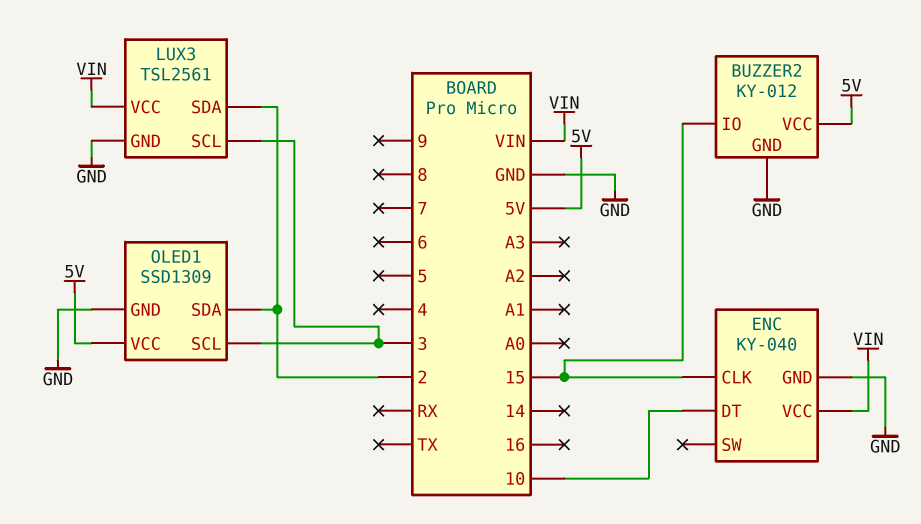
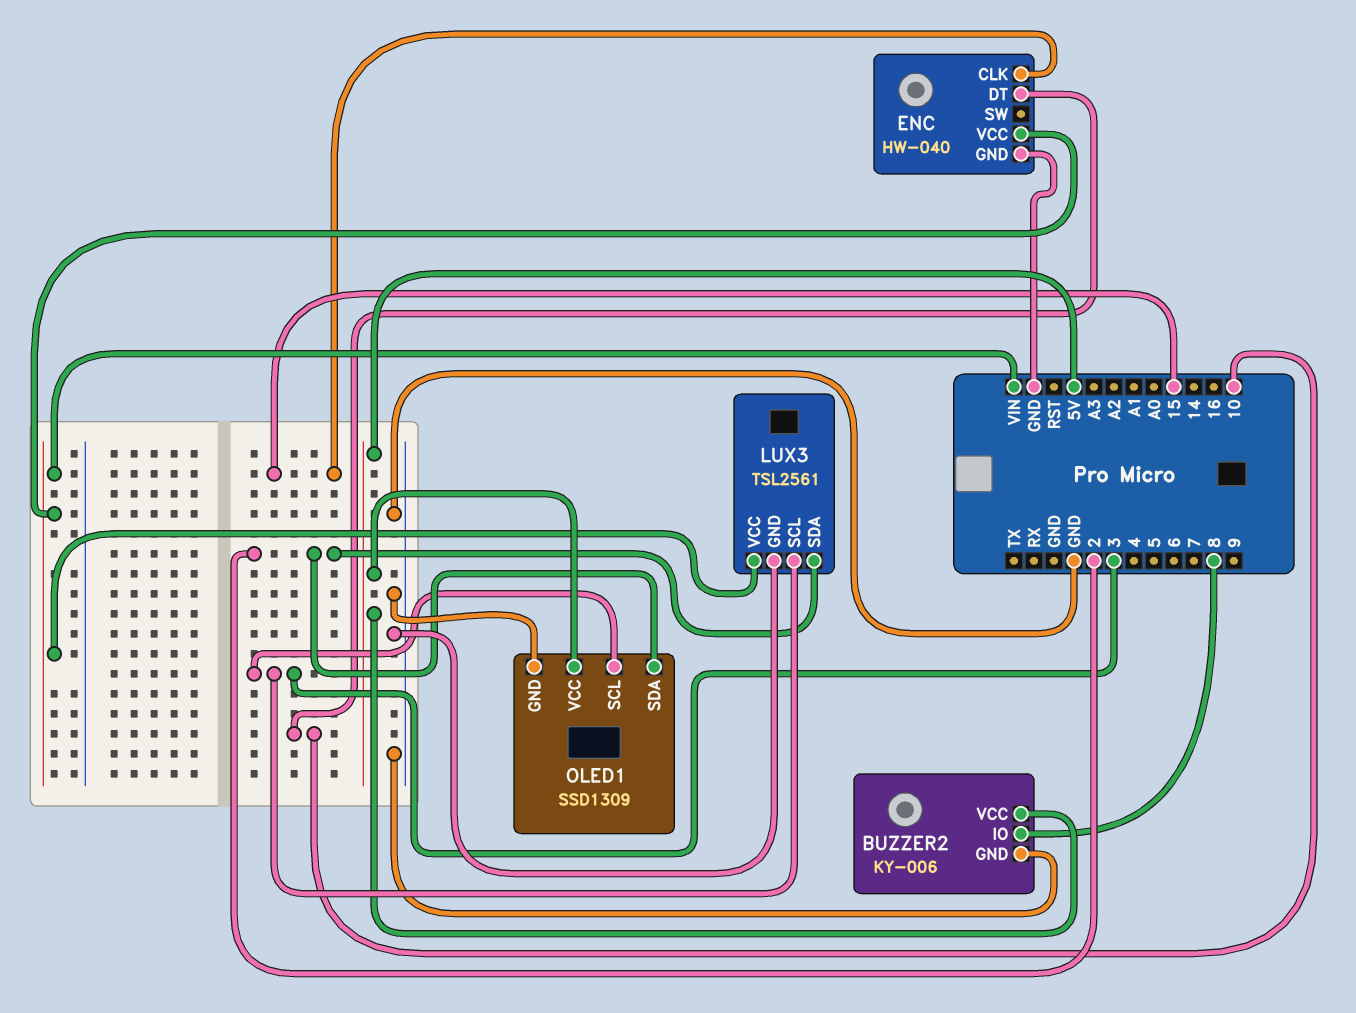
BUZZER2: KY-012 -> KY-006
BUZZER2 pin IO: 15 -> 8
ENC: KY-040 -> HW-040

